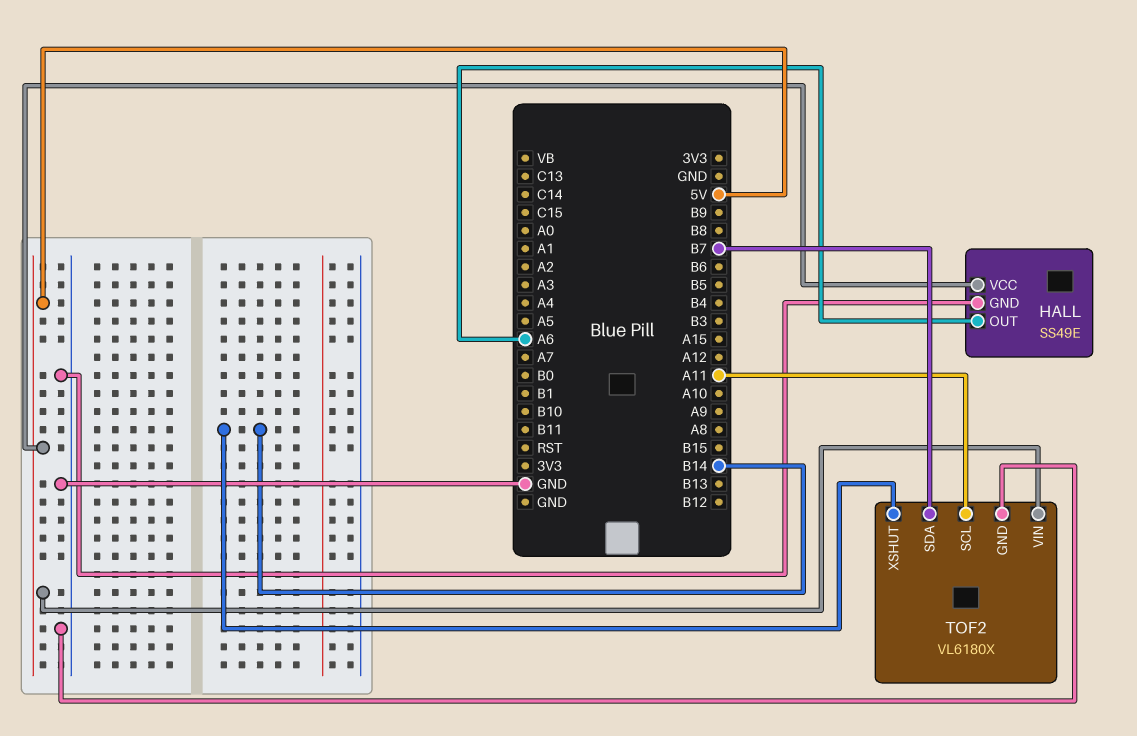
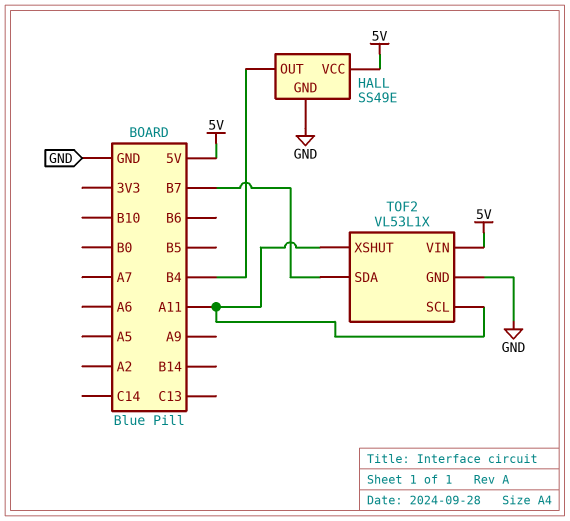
HALL pin OUT: A6 -> B4
TOF2: VL6180X -> VL53L1X
TOF2 pin XSHUT: B14 -> A11

